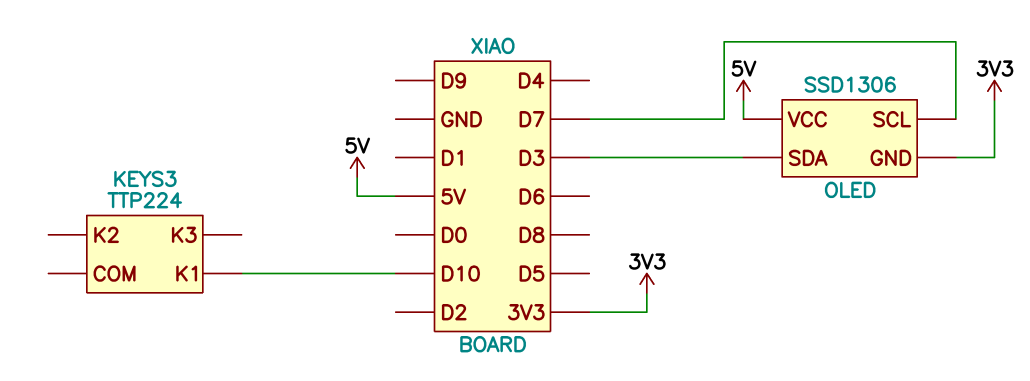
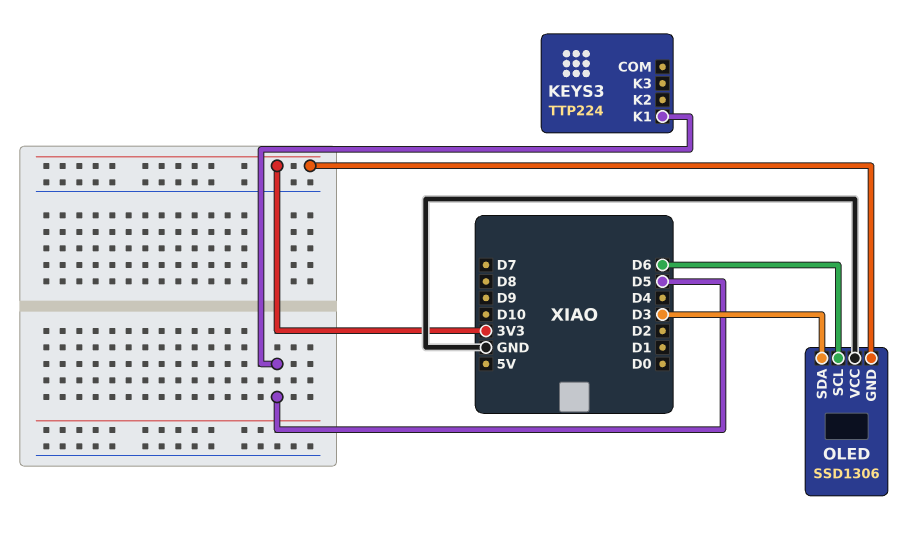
KEYS3 pin K1: D10 -> D5
OLED pin SCL: D7 -> D6
OLED pin VCC: 5V -> GND

